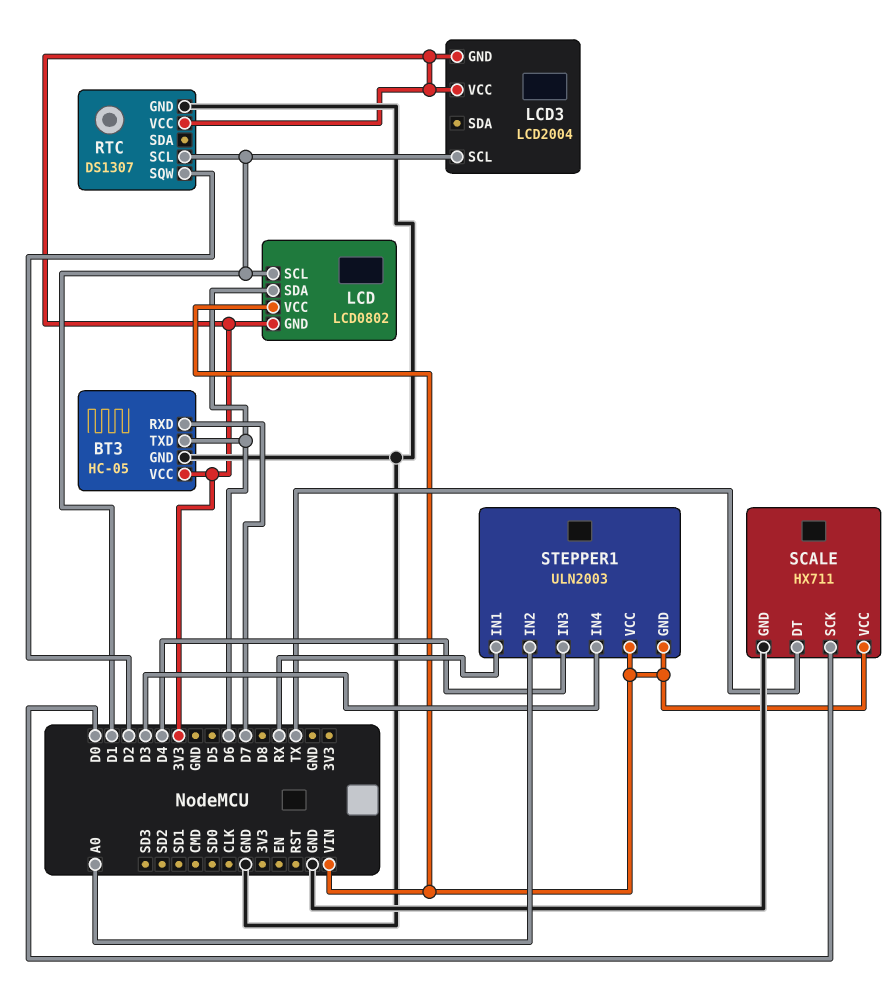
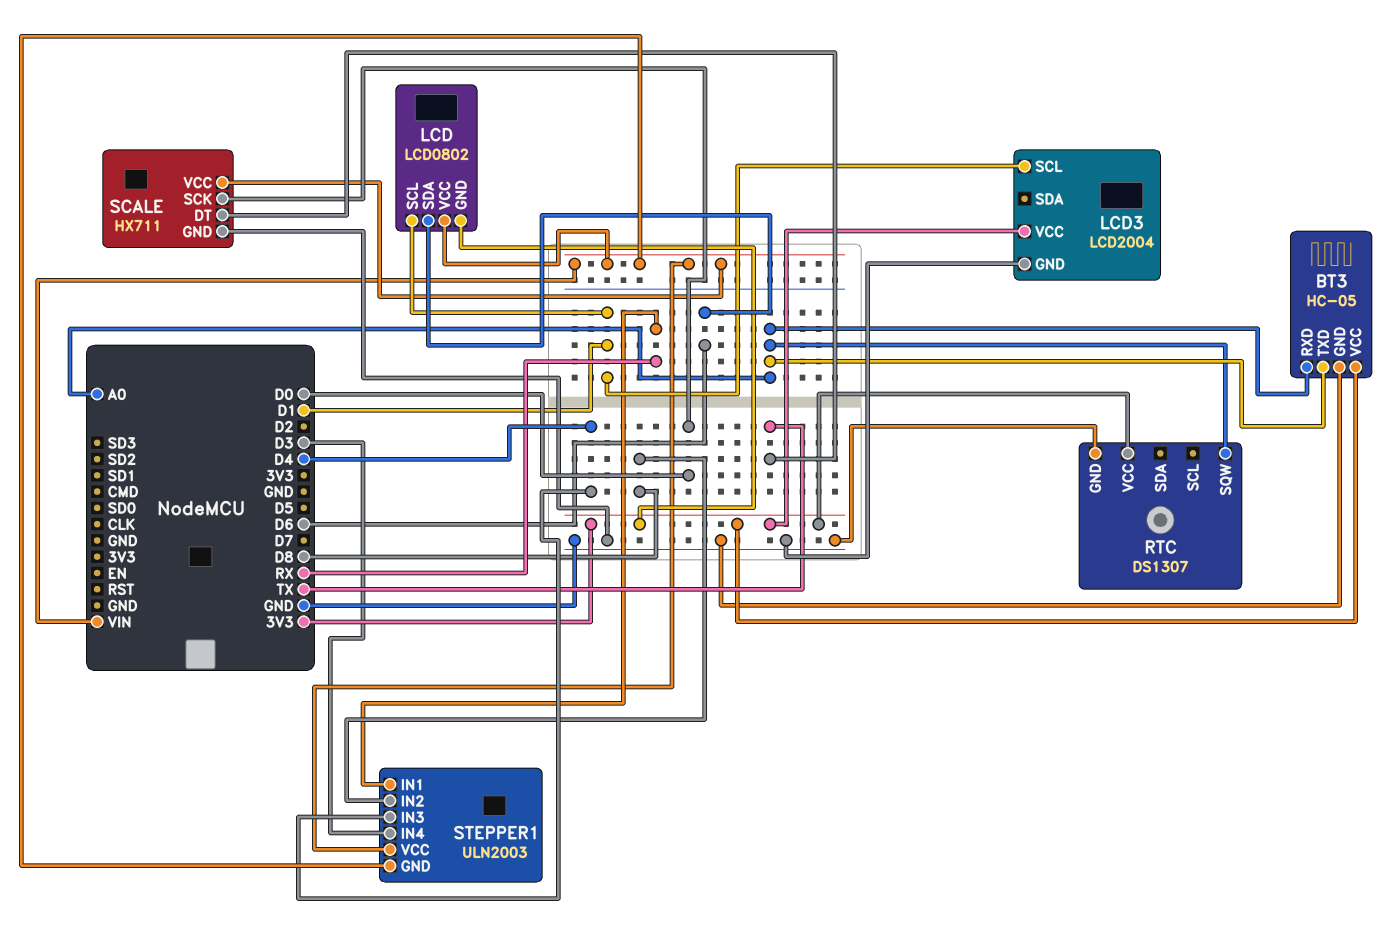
BT3 pin RXD: D7 -> A0
BT3 pin TXD: D6 -> A0
LCD3 pin GND: 3V3 -> GND
RTC pin SCL: D1 -> none
RTC pin SQW: D2 -> A0
STEPPER1 pin IN2: A0 -> D8

